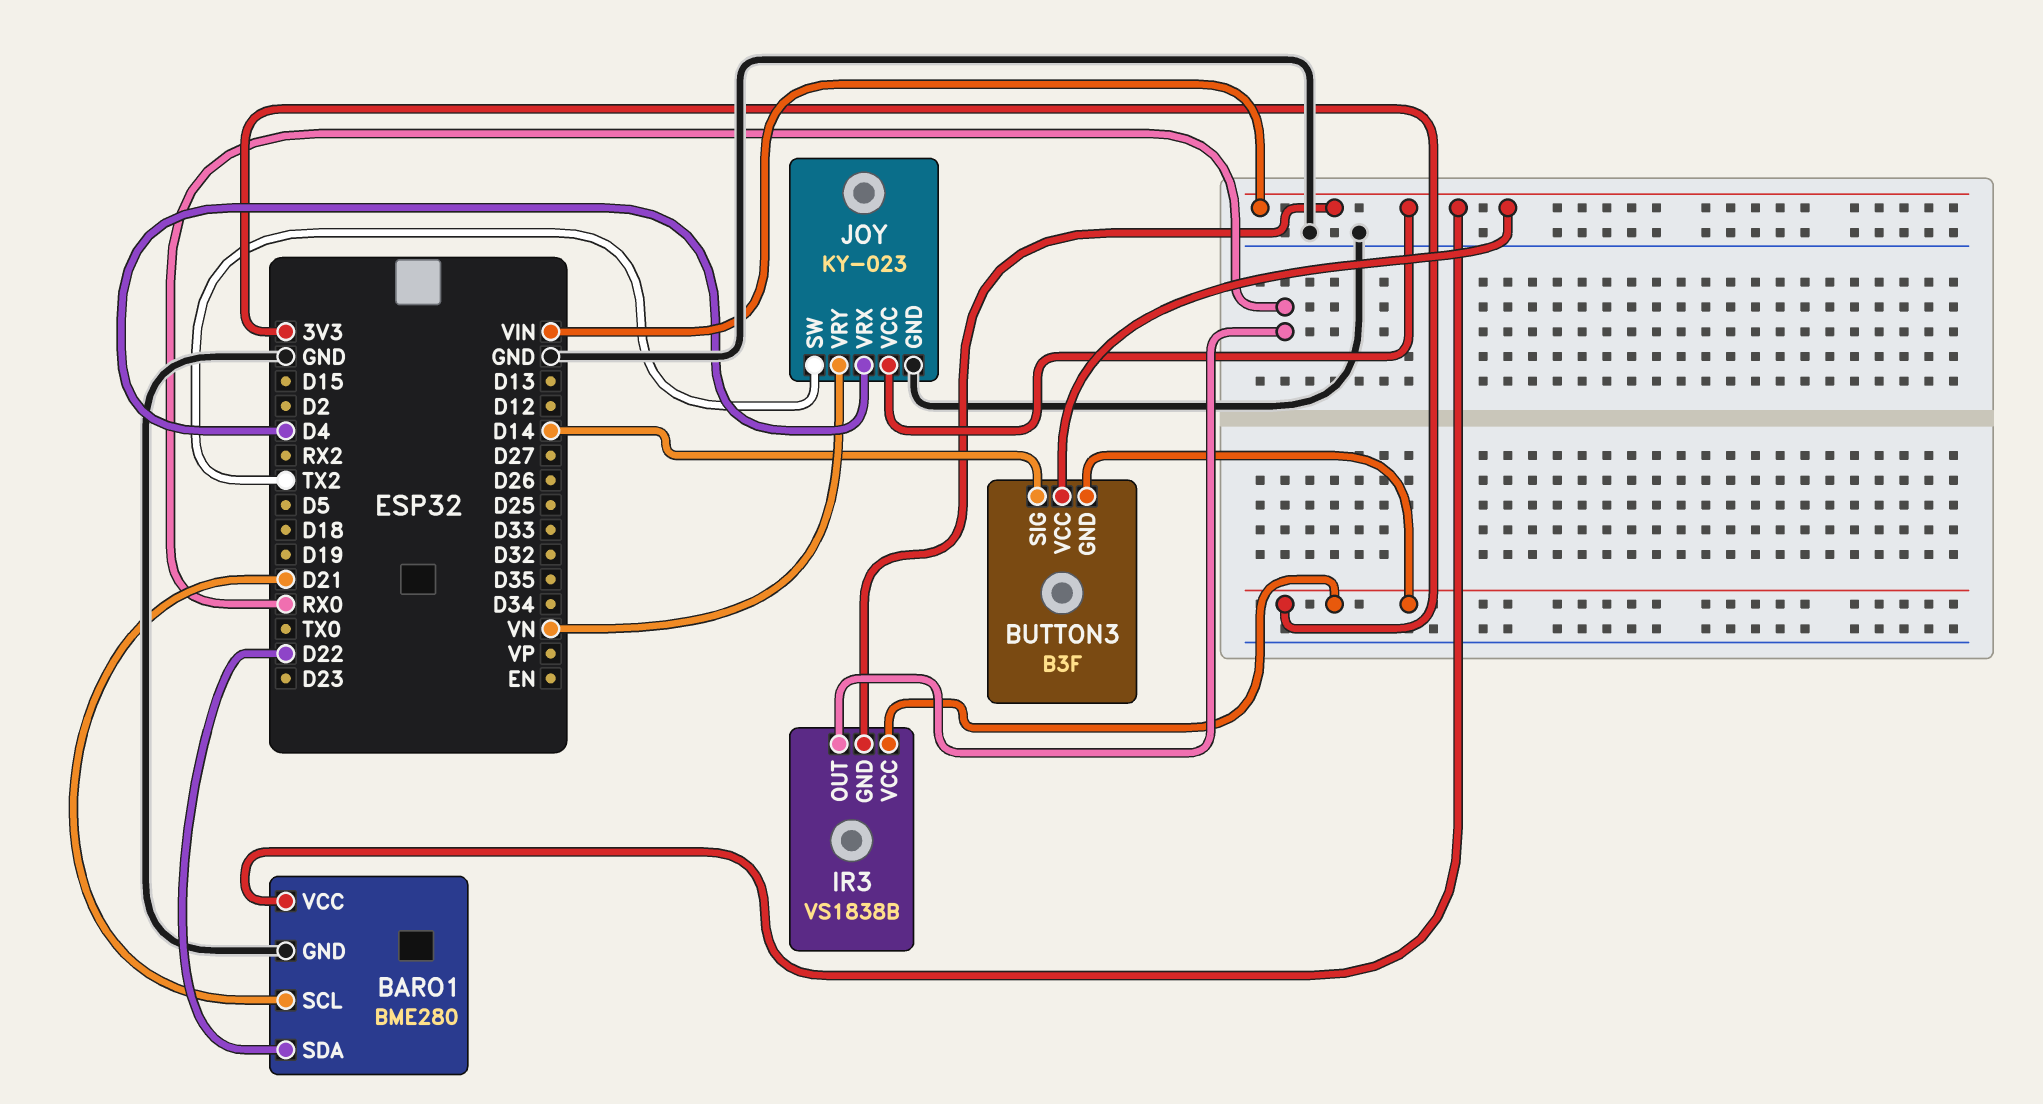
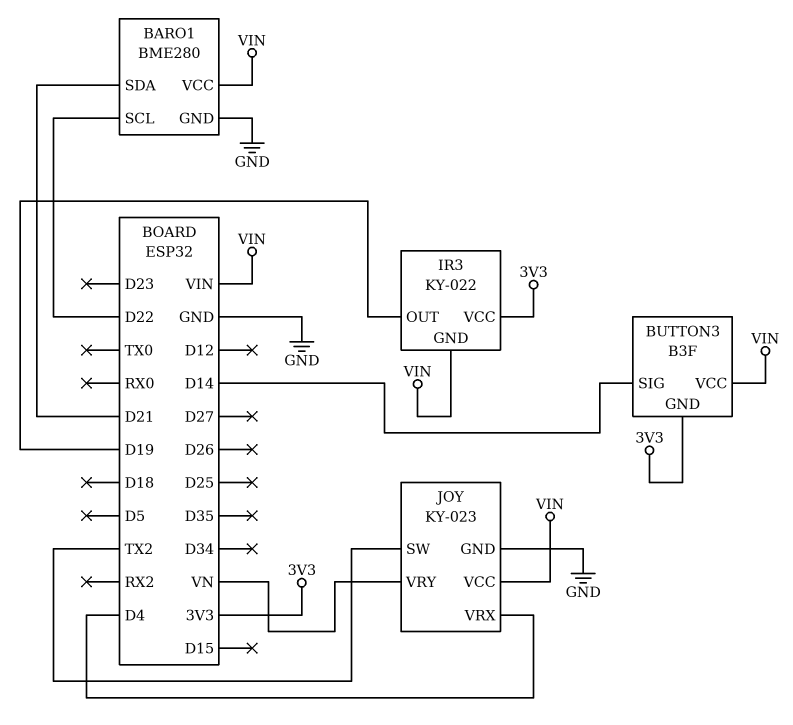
BARO1 pin SCL: D21 -> D22
BARO1 pin SDA: D22 -> D21
IR3: VS1838B -> KY-022
IR3 pin OUT: RX0 -> D19

